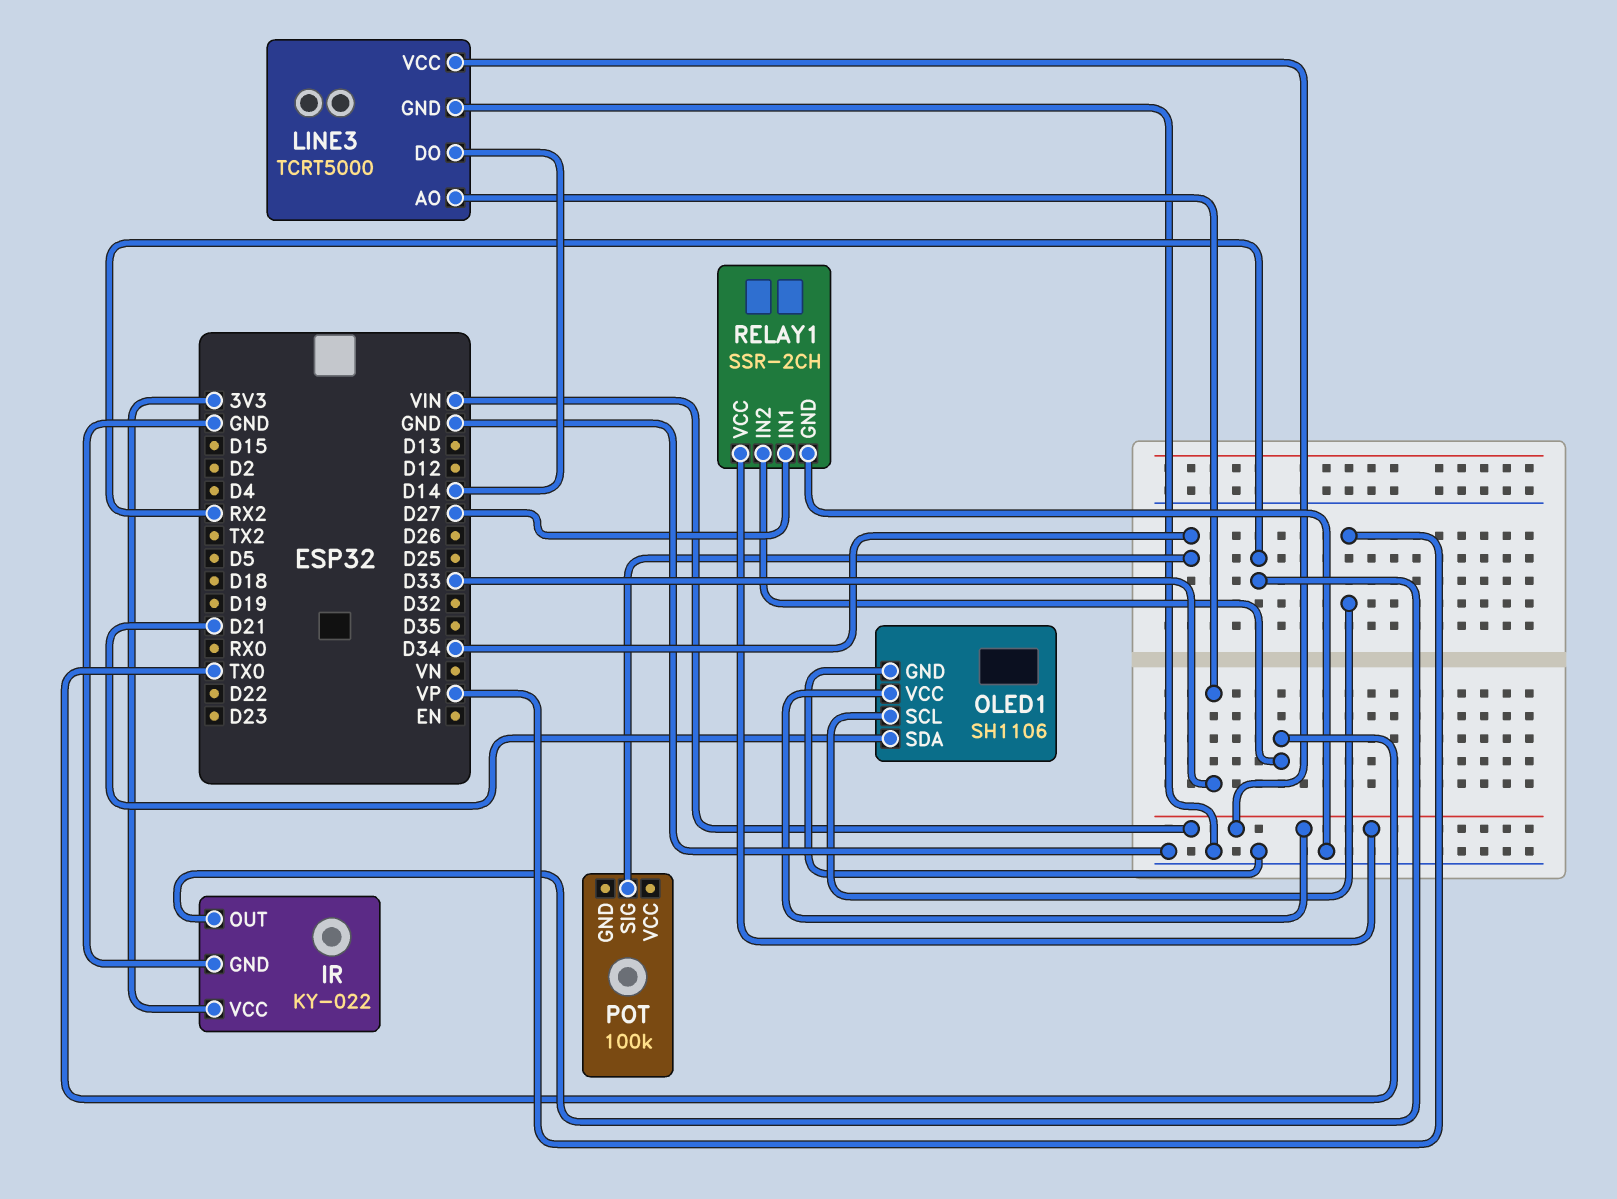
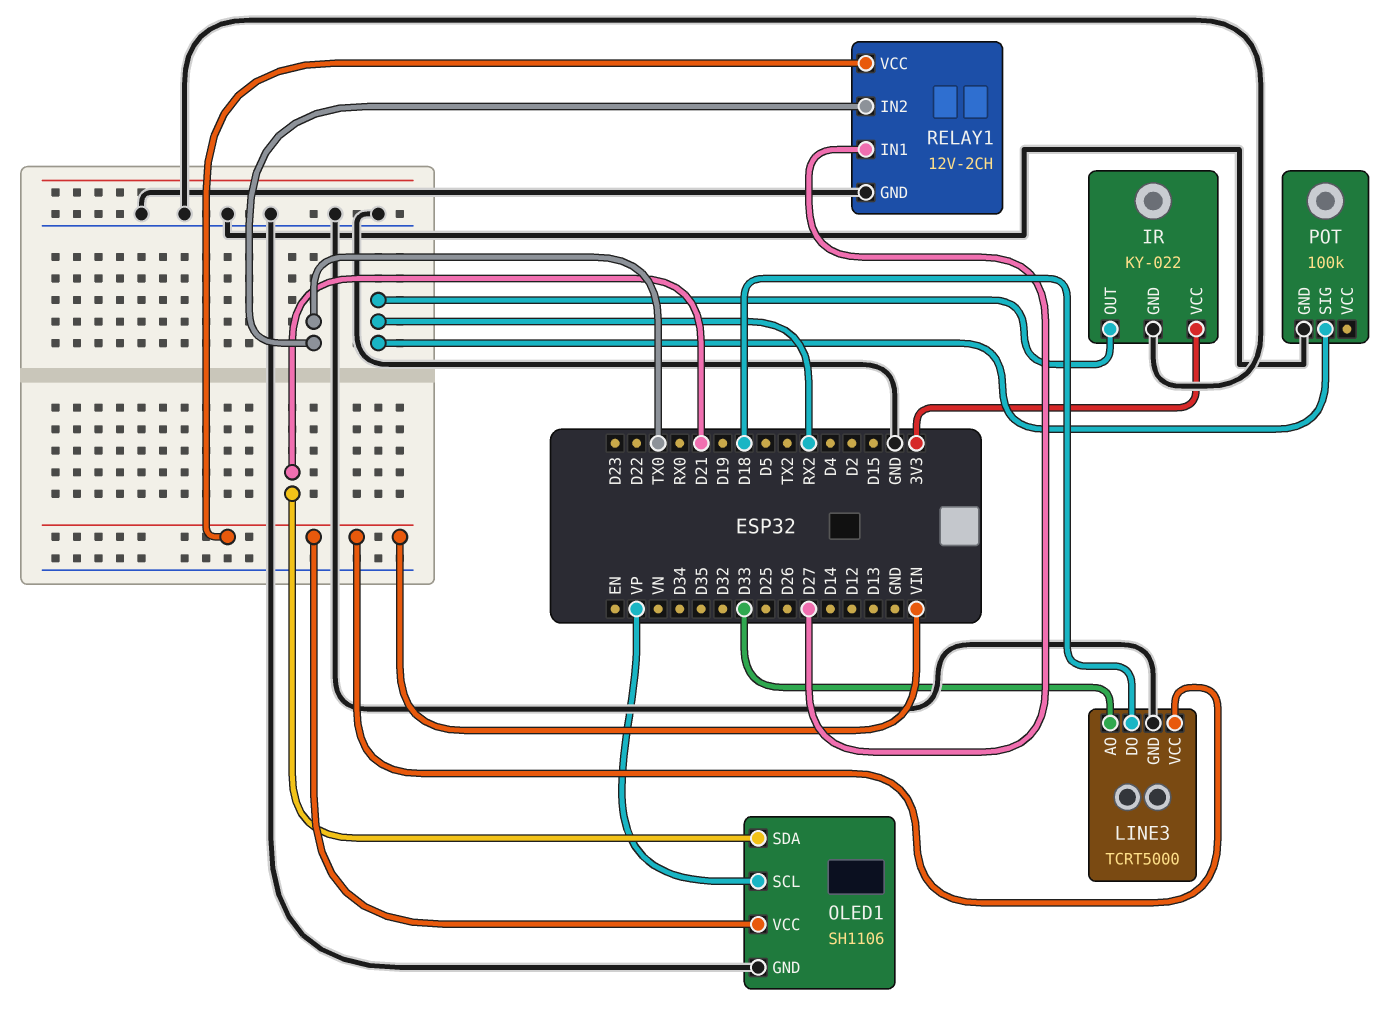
LINE3 pin DO: D14 -> D18
POT pin GND: none -> GND
POT pin SIG: D34 -> RX2
RELAY1: SSR-2CH -> 12V-2CH

